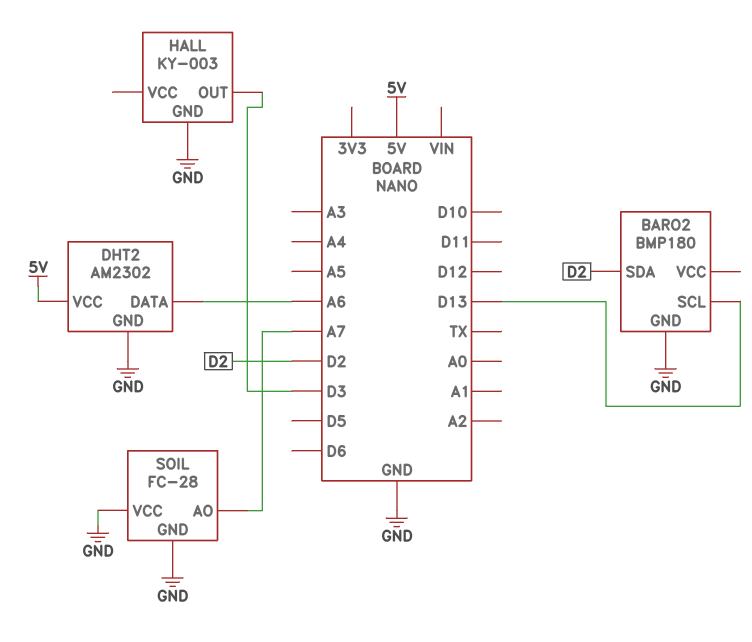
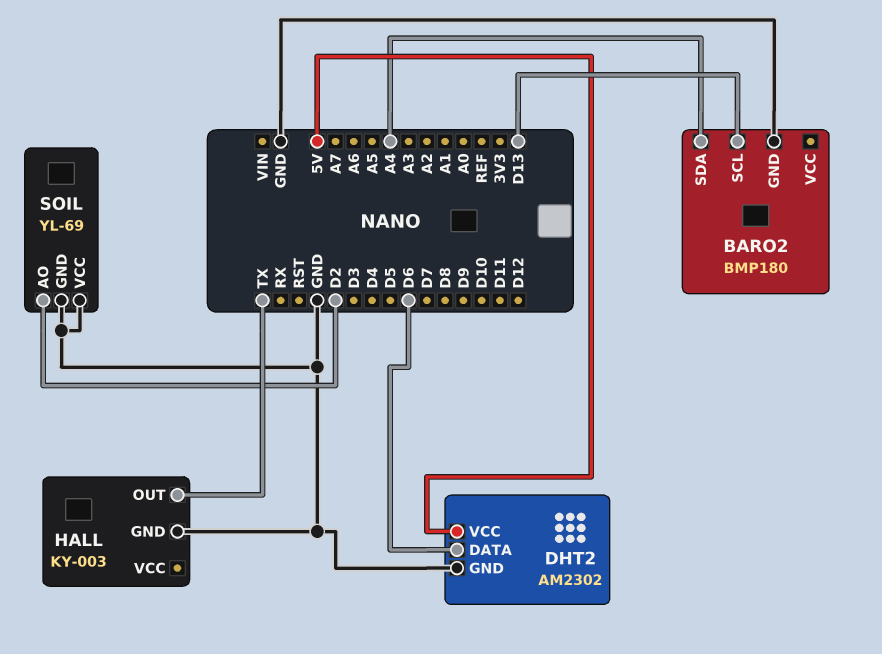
BARO2 pin SDA: D2 -> A4
DHT2 pin DATA: A6 -> D6
HALL pin OUT: D3 -> TX
SOIL: FC-28 -> YL-69
SOIL pin AO: A7 -> D2

